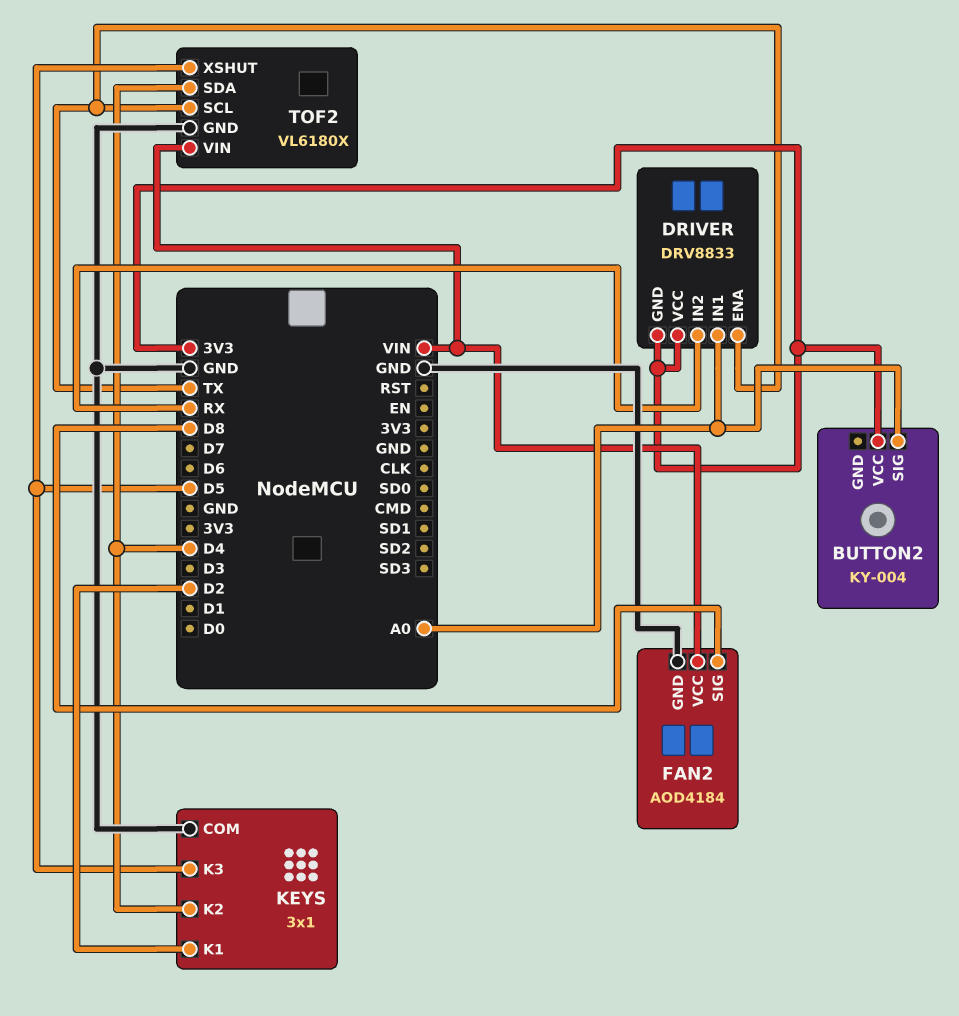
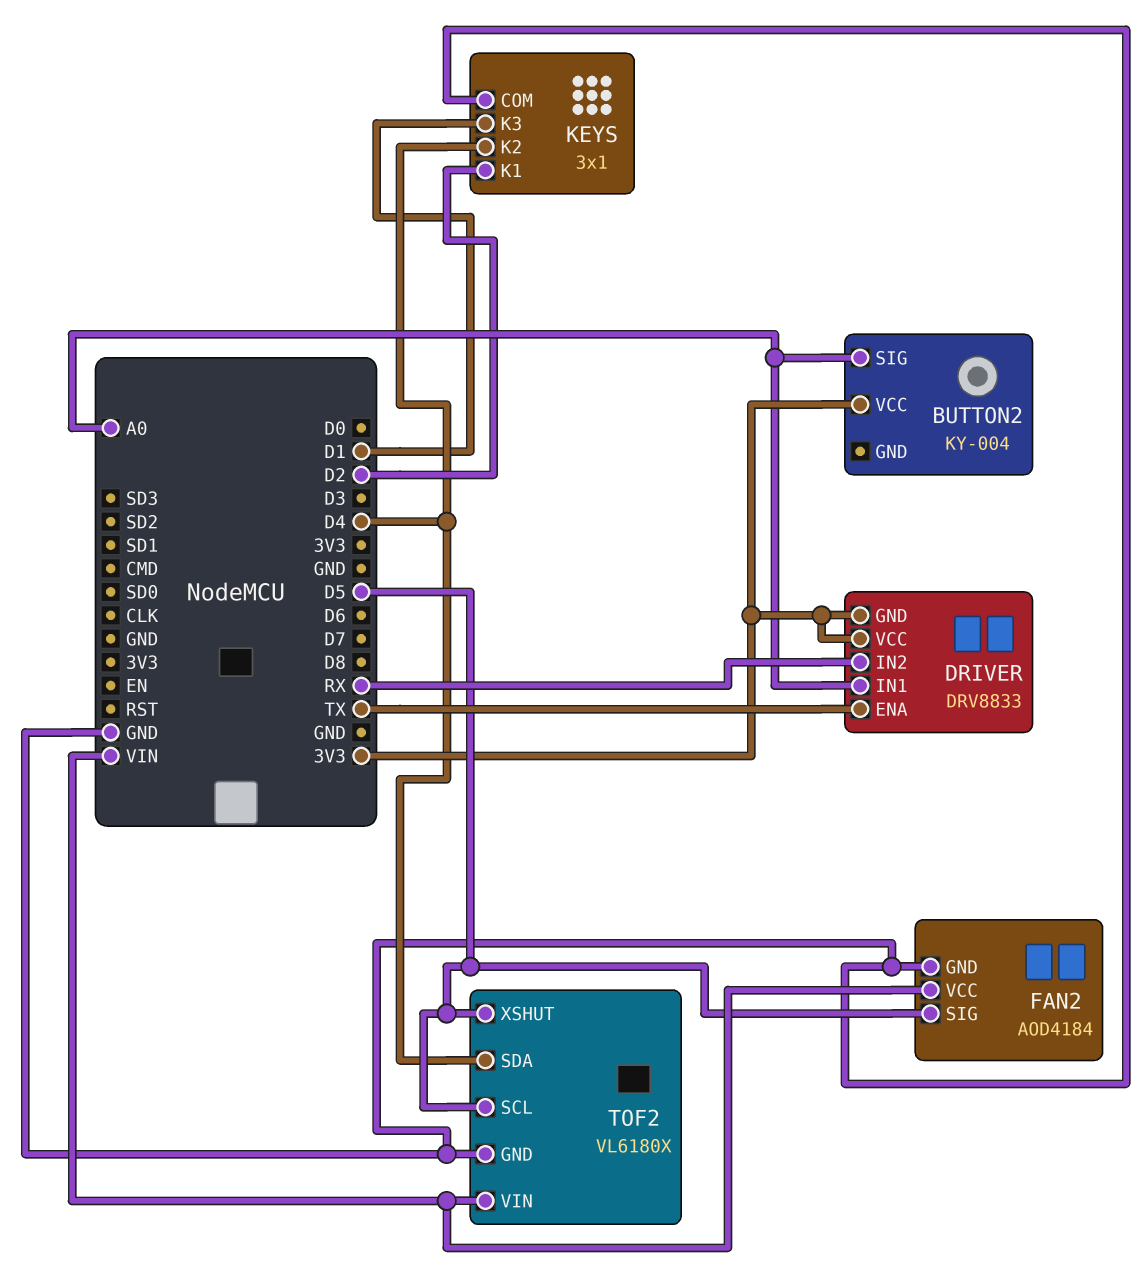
FAN2 pin SIG: D8 -> D5
KEYS pin K3: D5 -> D1
TOF2 pin SCL: TX -> D5

